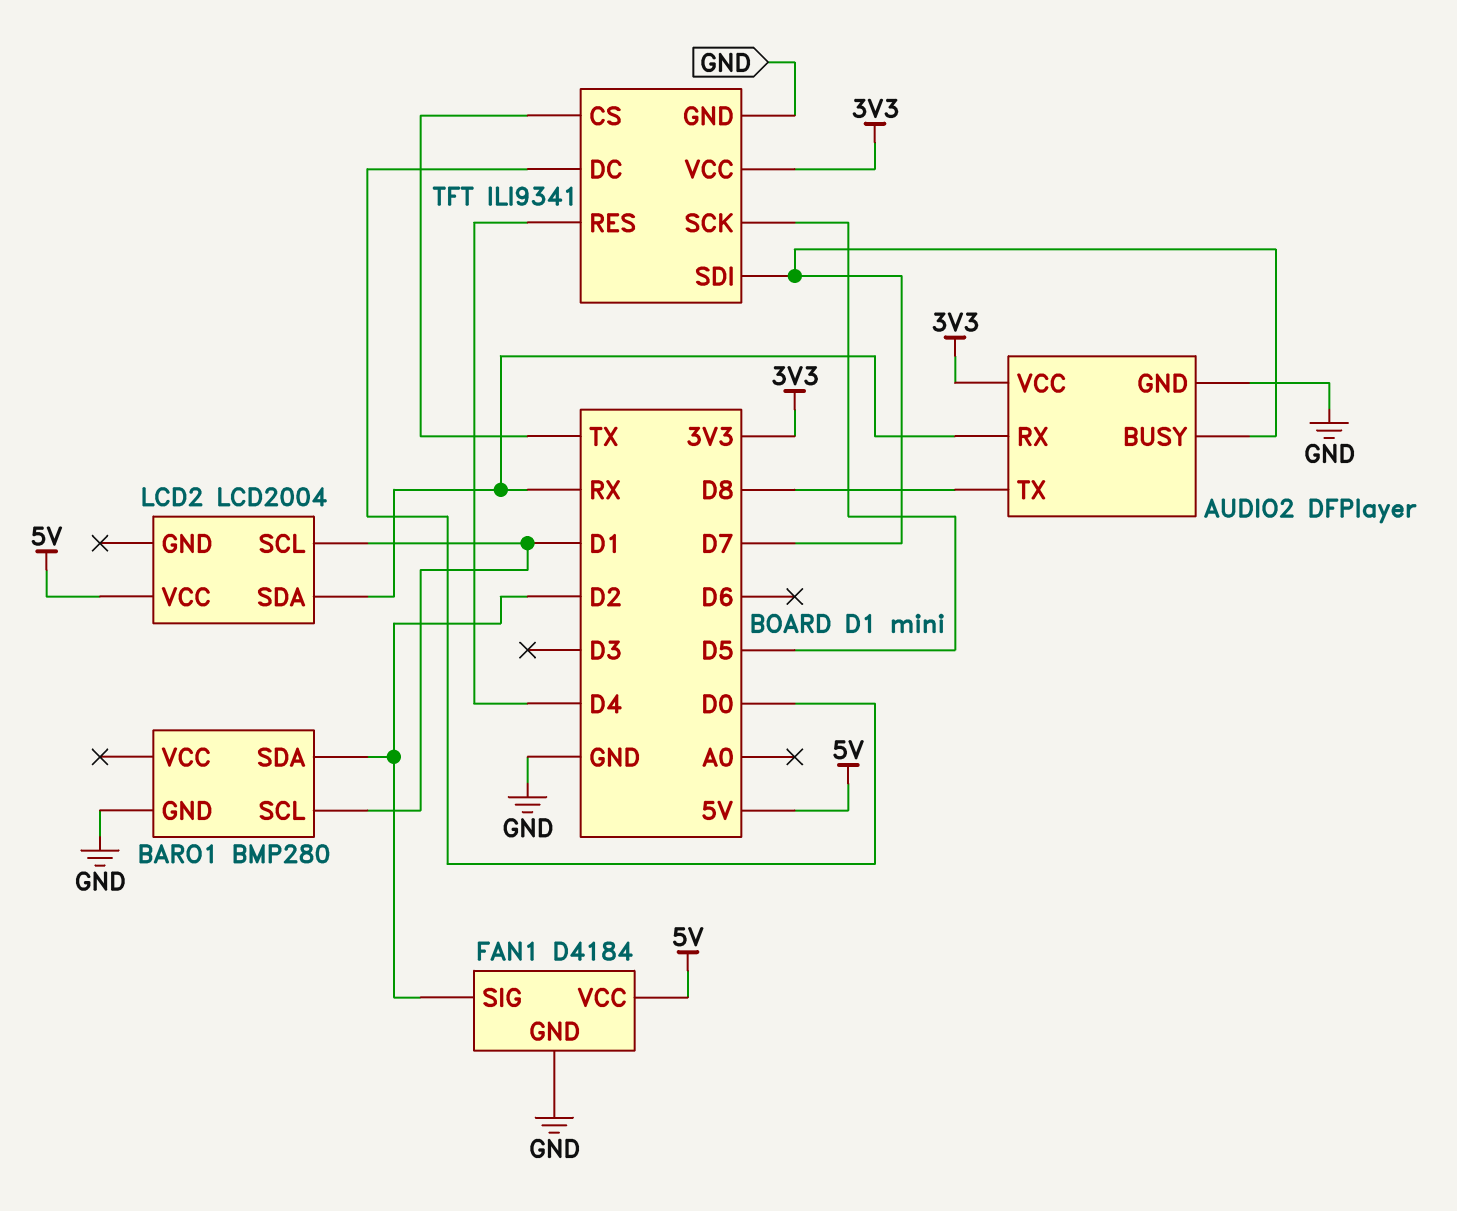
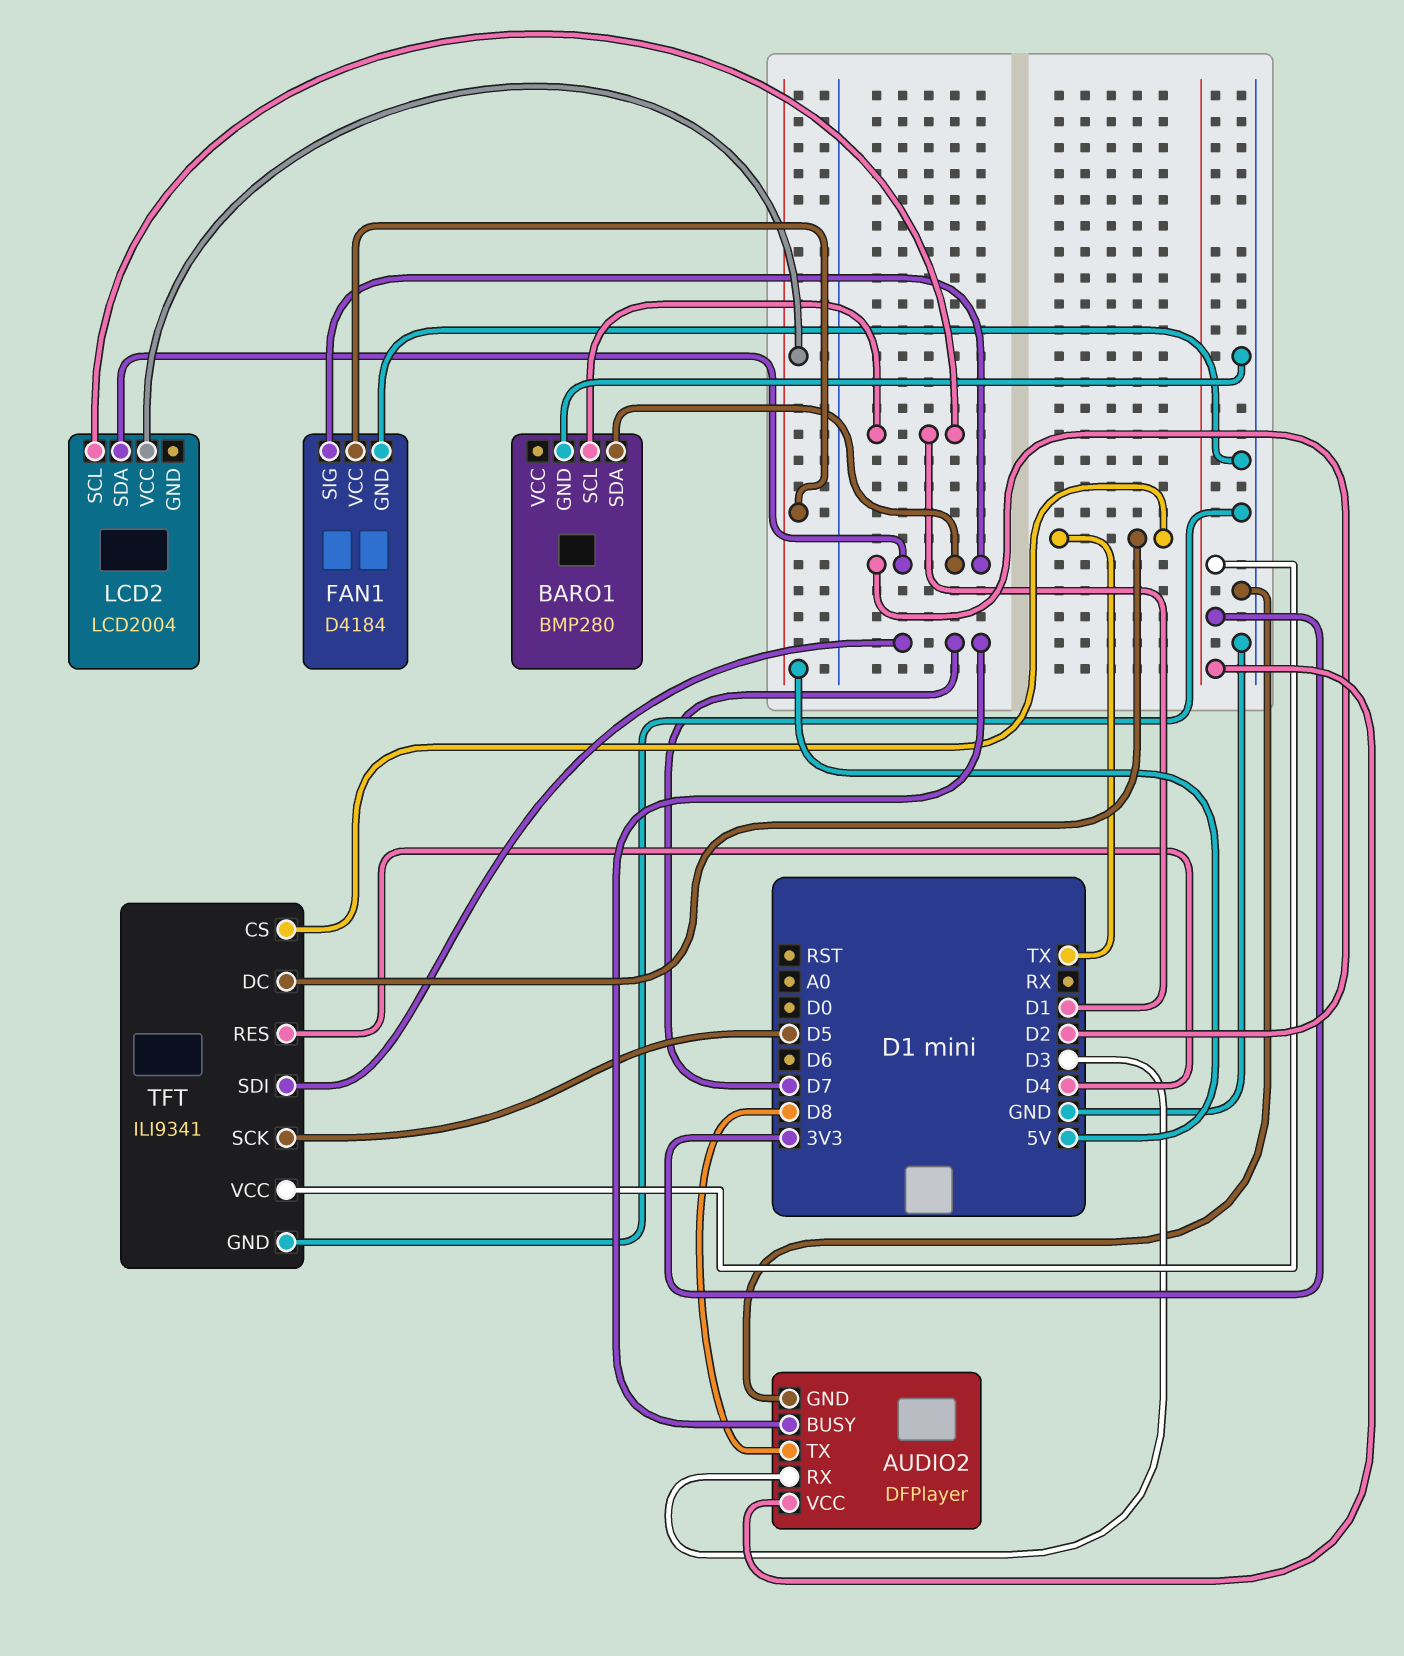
AUDIO2 pin RX: RX -> D3
LCD2 pin SDA: RX -> D2
TFT pin DC: D0 -> TX

